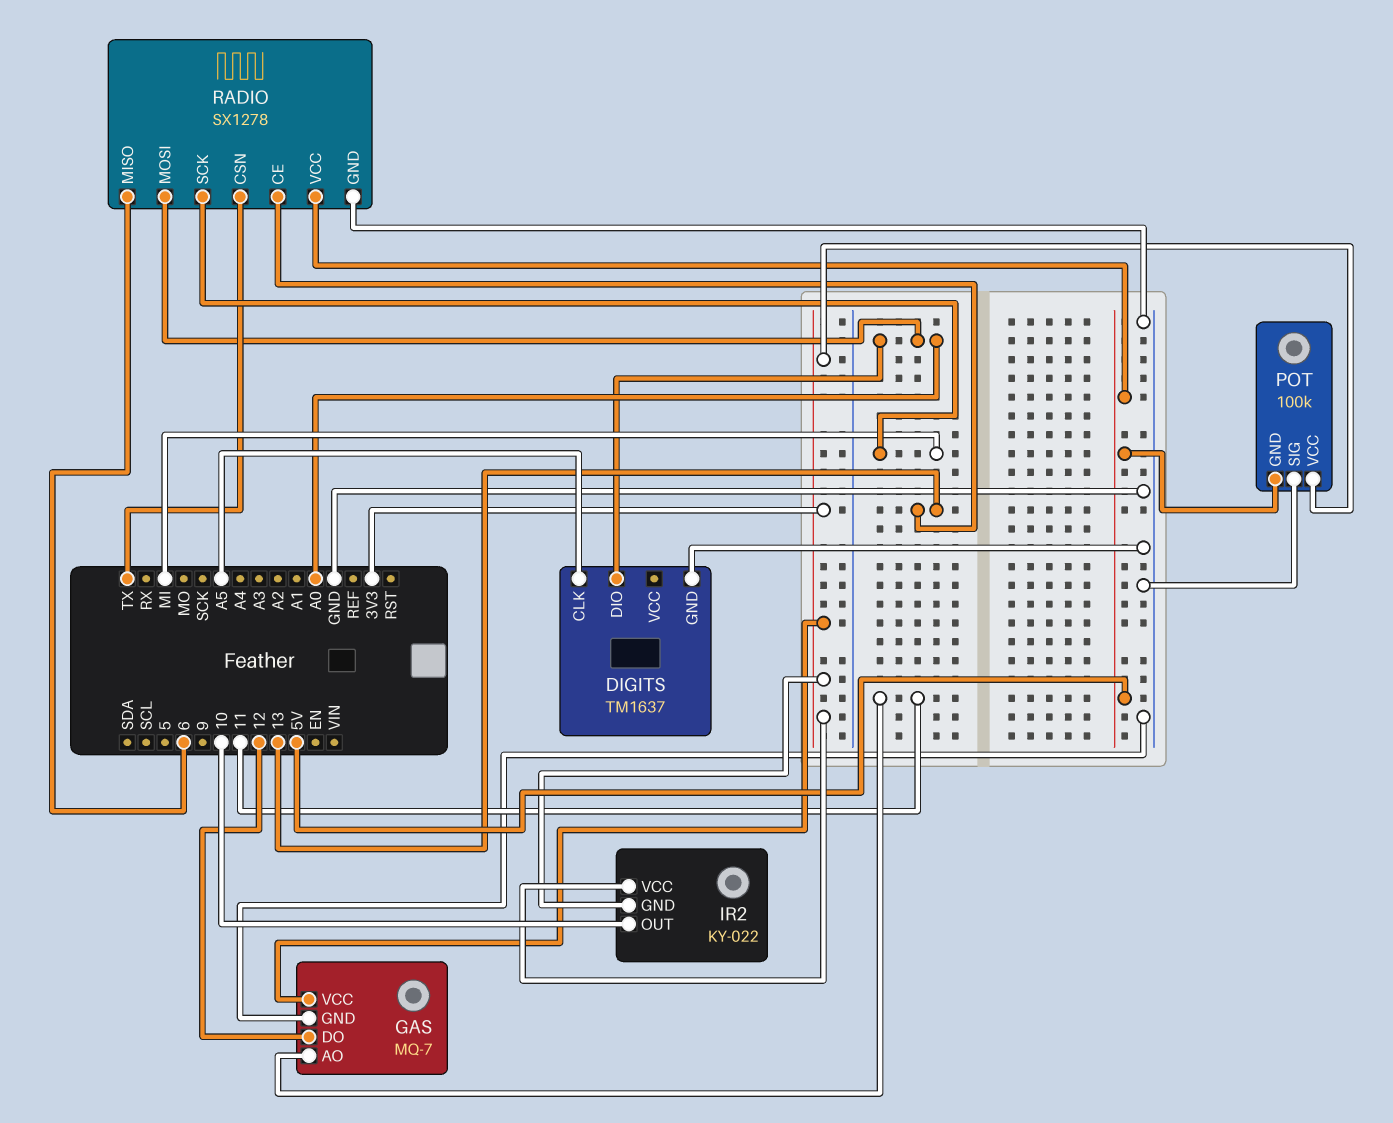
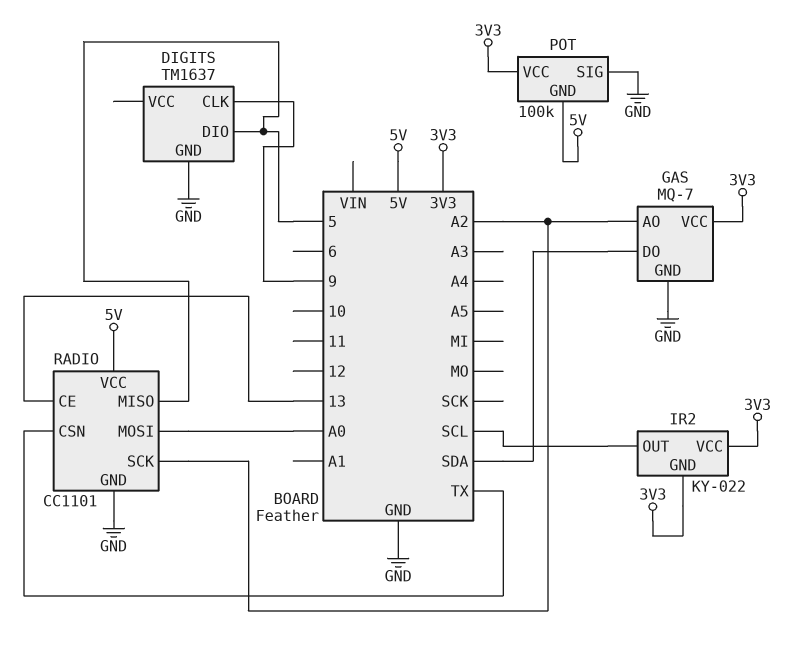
DIGITS pin CLK: A5 -> 9
DIGITS pin DIO: A0 -> 5
GAS pin AO: 11 -> A2
GAS pin DO: 12 -> SDA
IR2 pin OUT: 10 -> SCL
RADIO: SX1278 -> CC1101
RADIO pin MISO: 6 -> 5
RADIO pin SCK: MI -> A2

